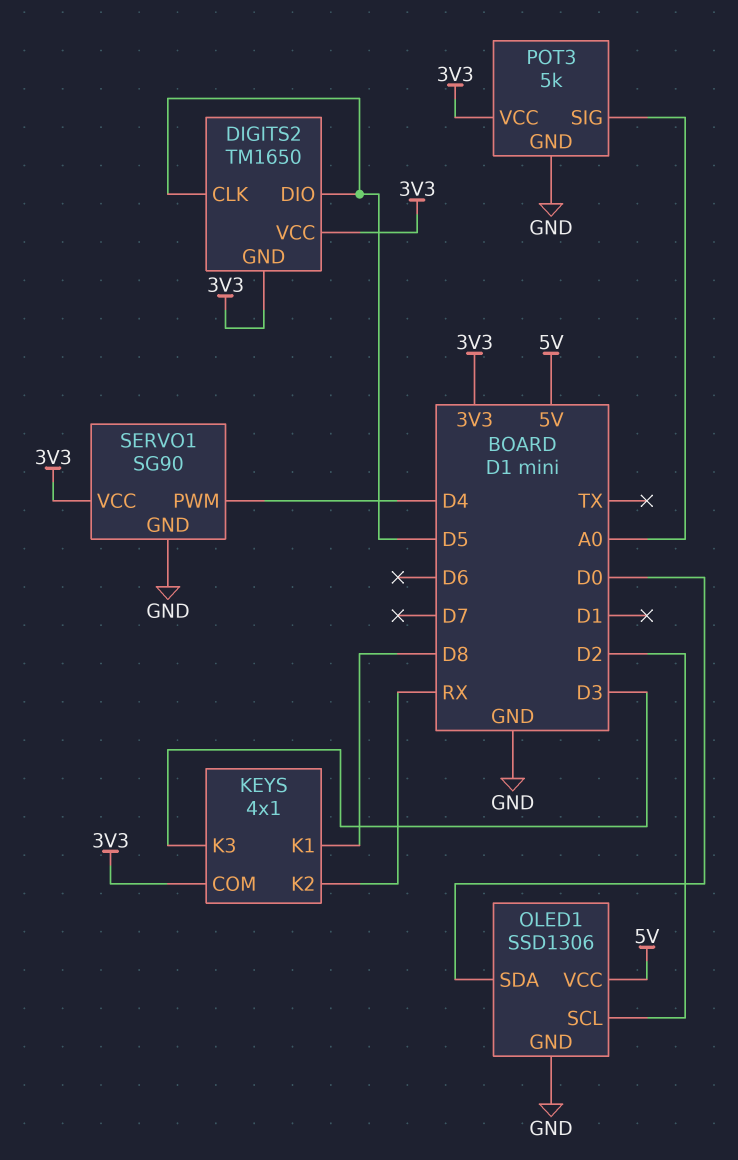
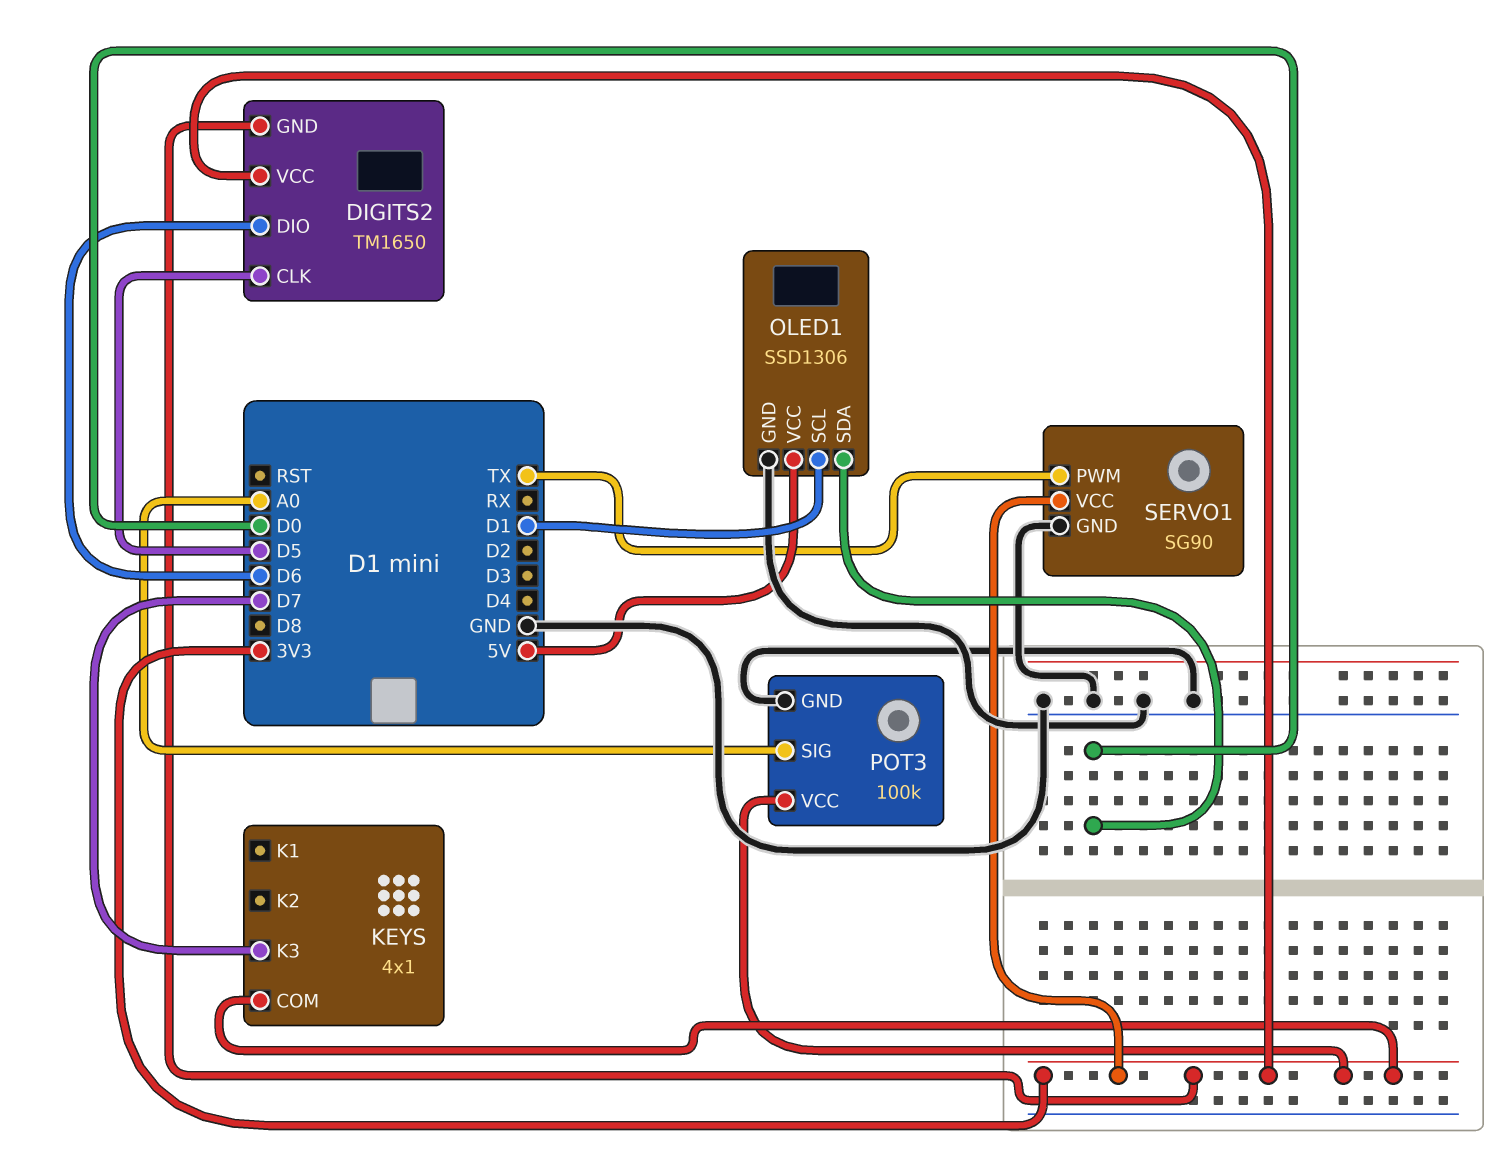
DIGITS2 pin DIO: D5 -> D6
KEYS pin K1: D8 -> none
KEYS pin K2: RX -> none
KEYS pin K3: D3 -> D7
OLED1 pin SCL: D2 -> D1
POT3: 5k -> 100k
SERVO1 pin PWM: D4 -> TX

